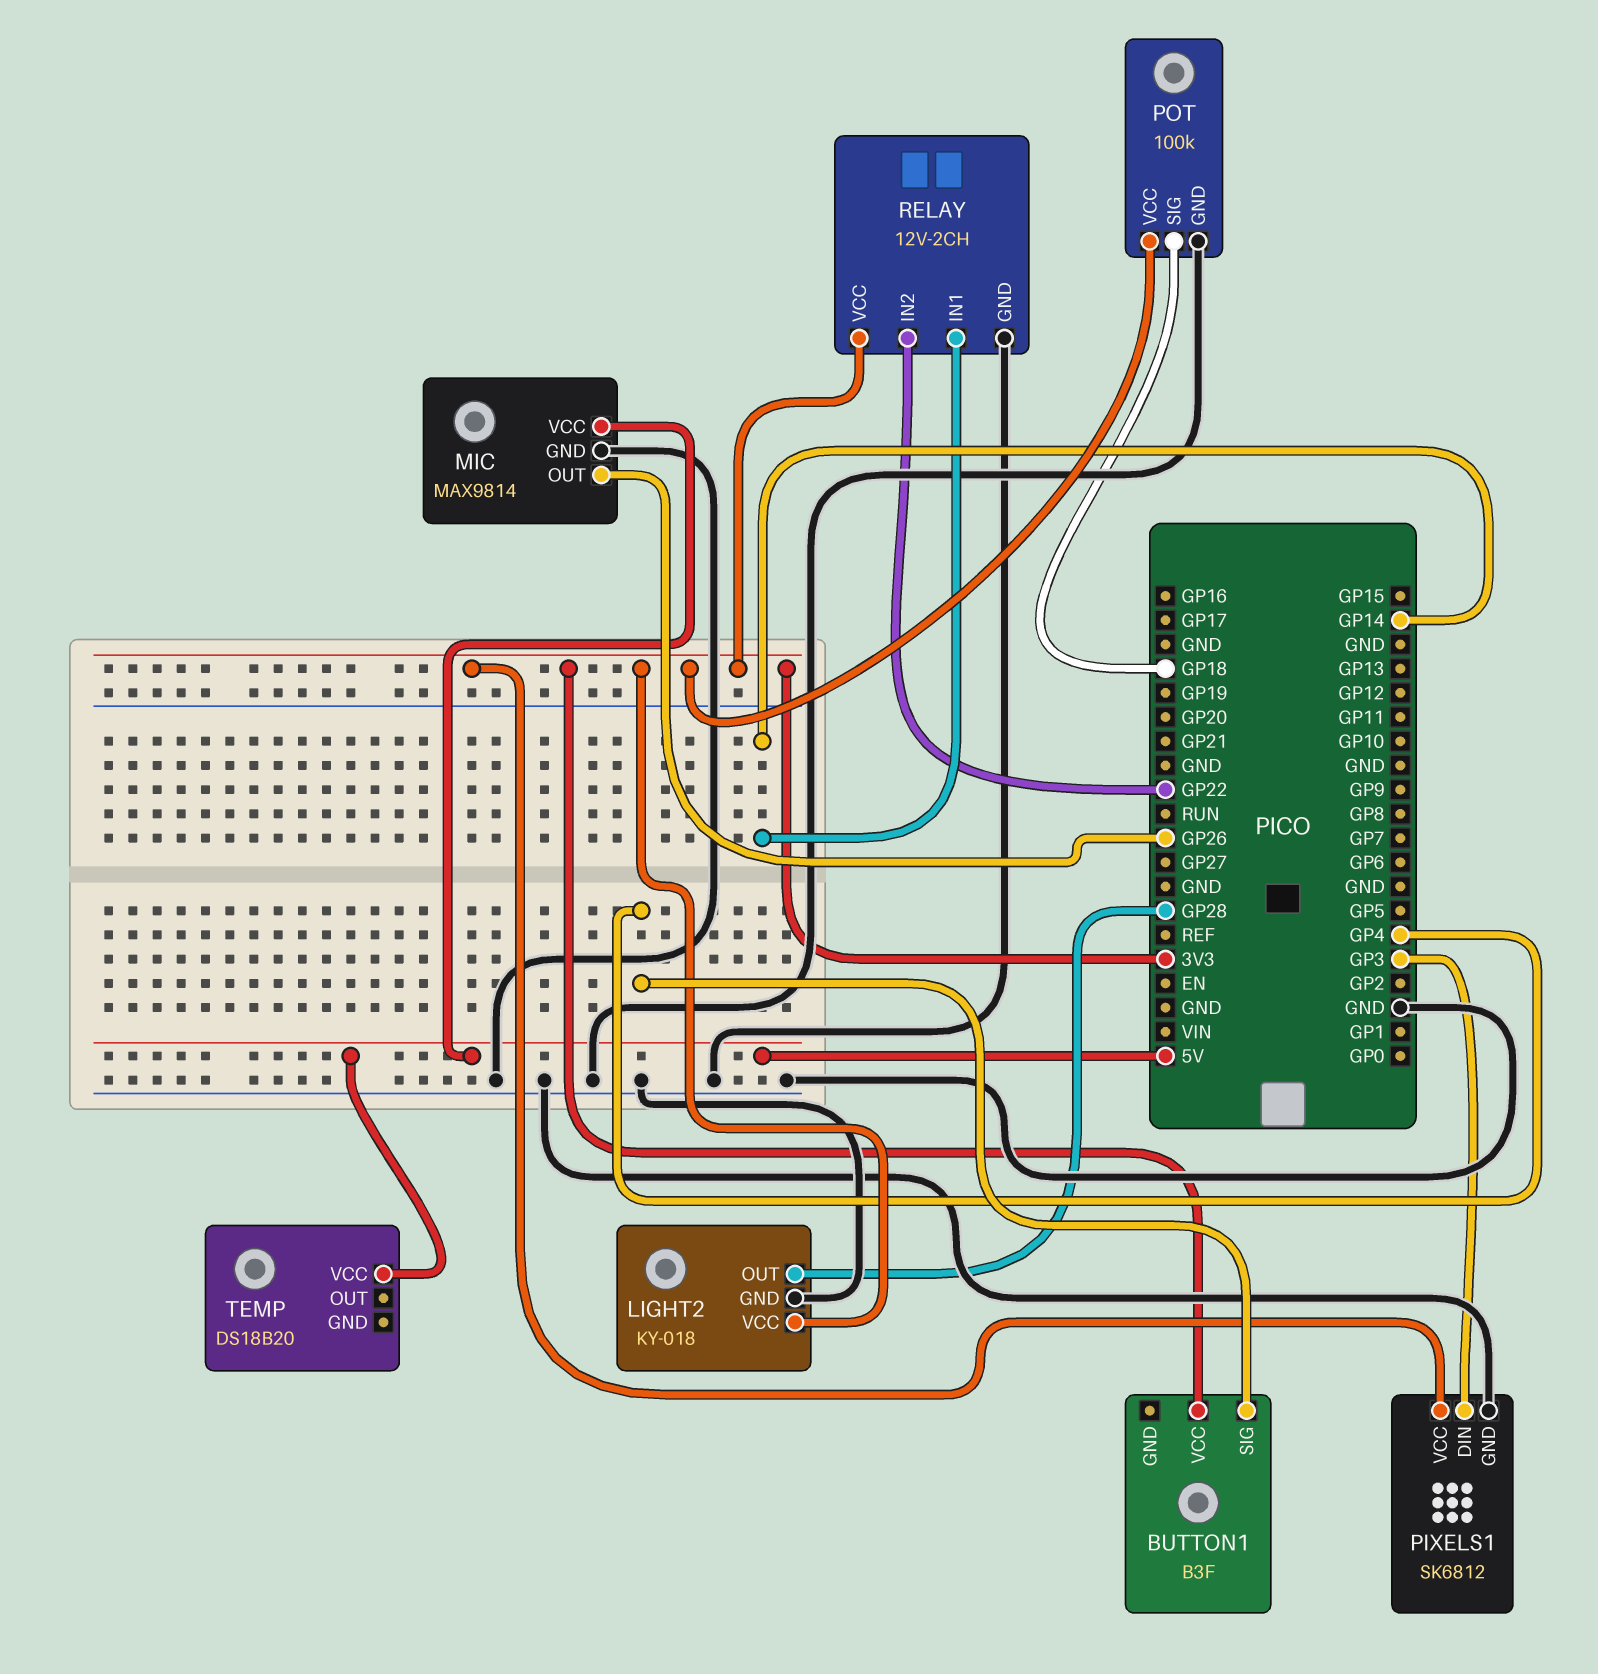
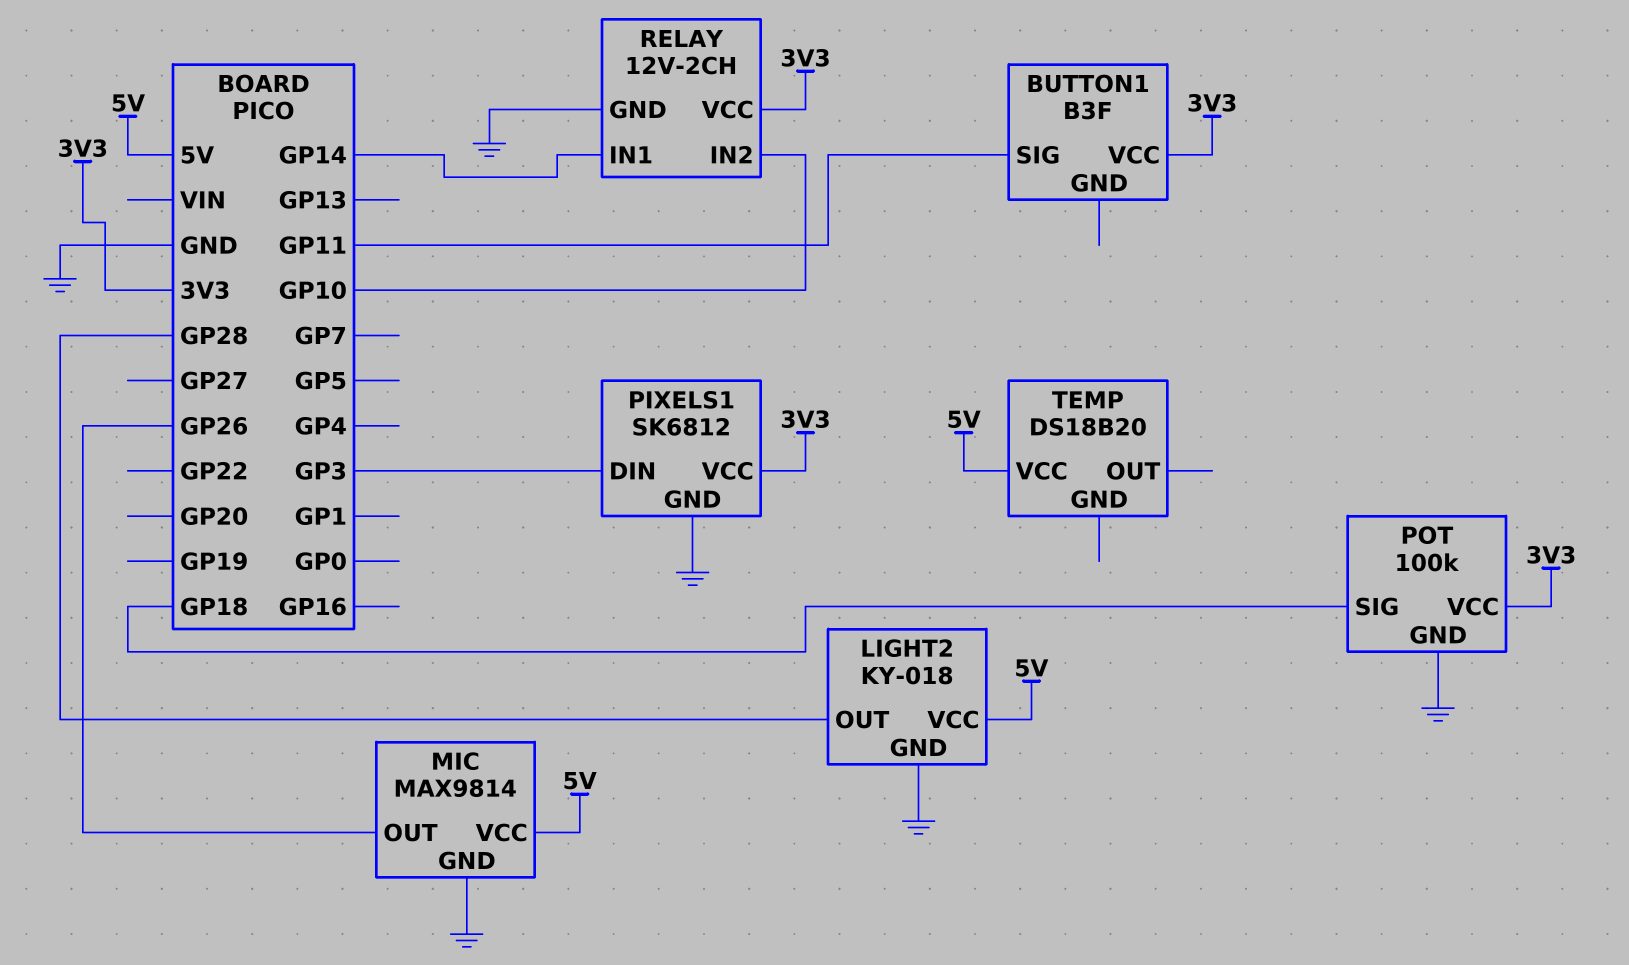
BUTTON1 pin SIG: GP4 -> GP11
LIGHT2 pin VCC: 3V3 -> 5V
RELAY pin IN2: GP22 -> GP10

